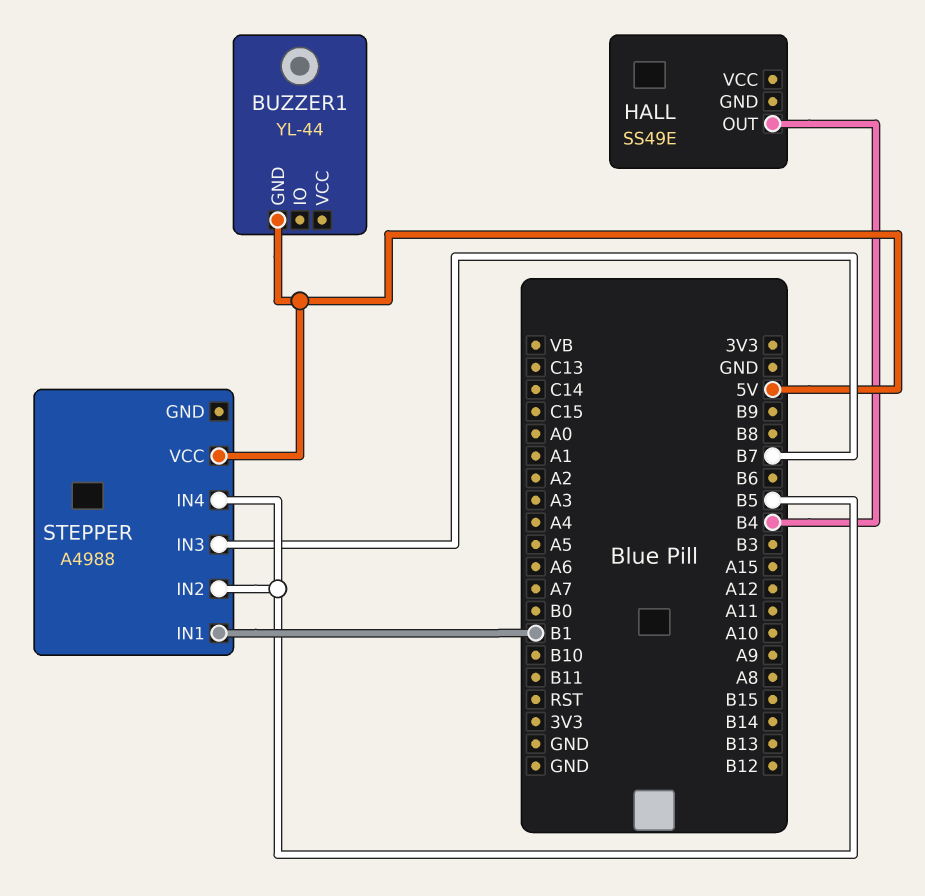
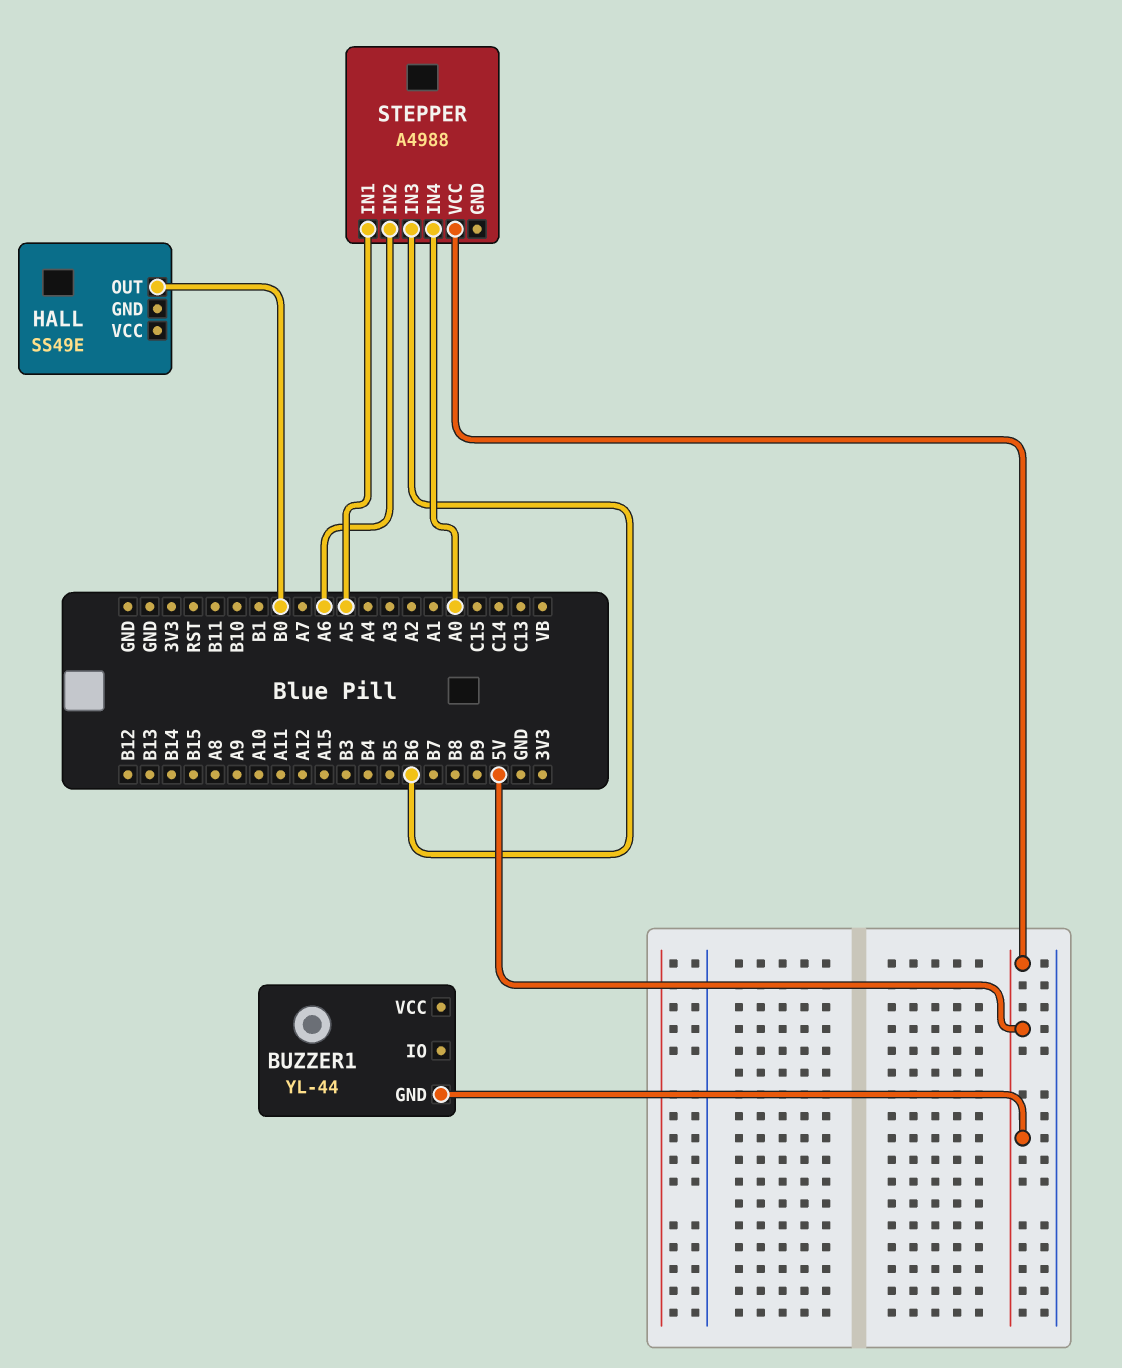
HALL pin OUT: B4 -> B0
STEPPER pin IN1: B1 -> A5
STEPPER pin IN2: B5 -> A6
STEPPER pin IN3: B7 -> B6
STEPPER pin IN4: B5 -> A0

